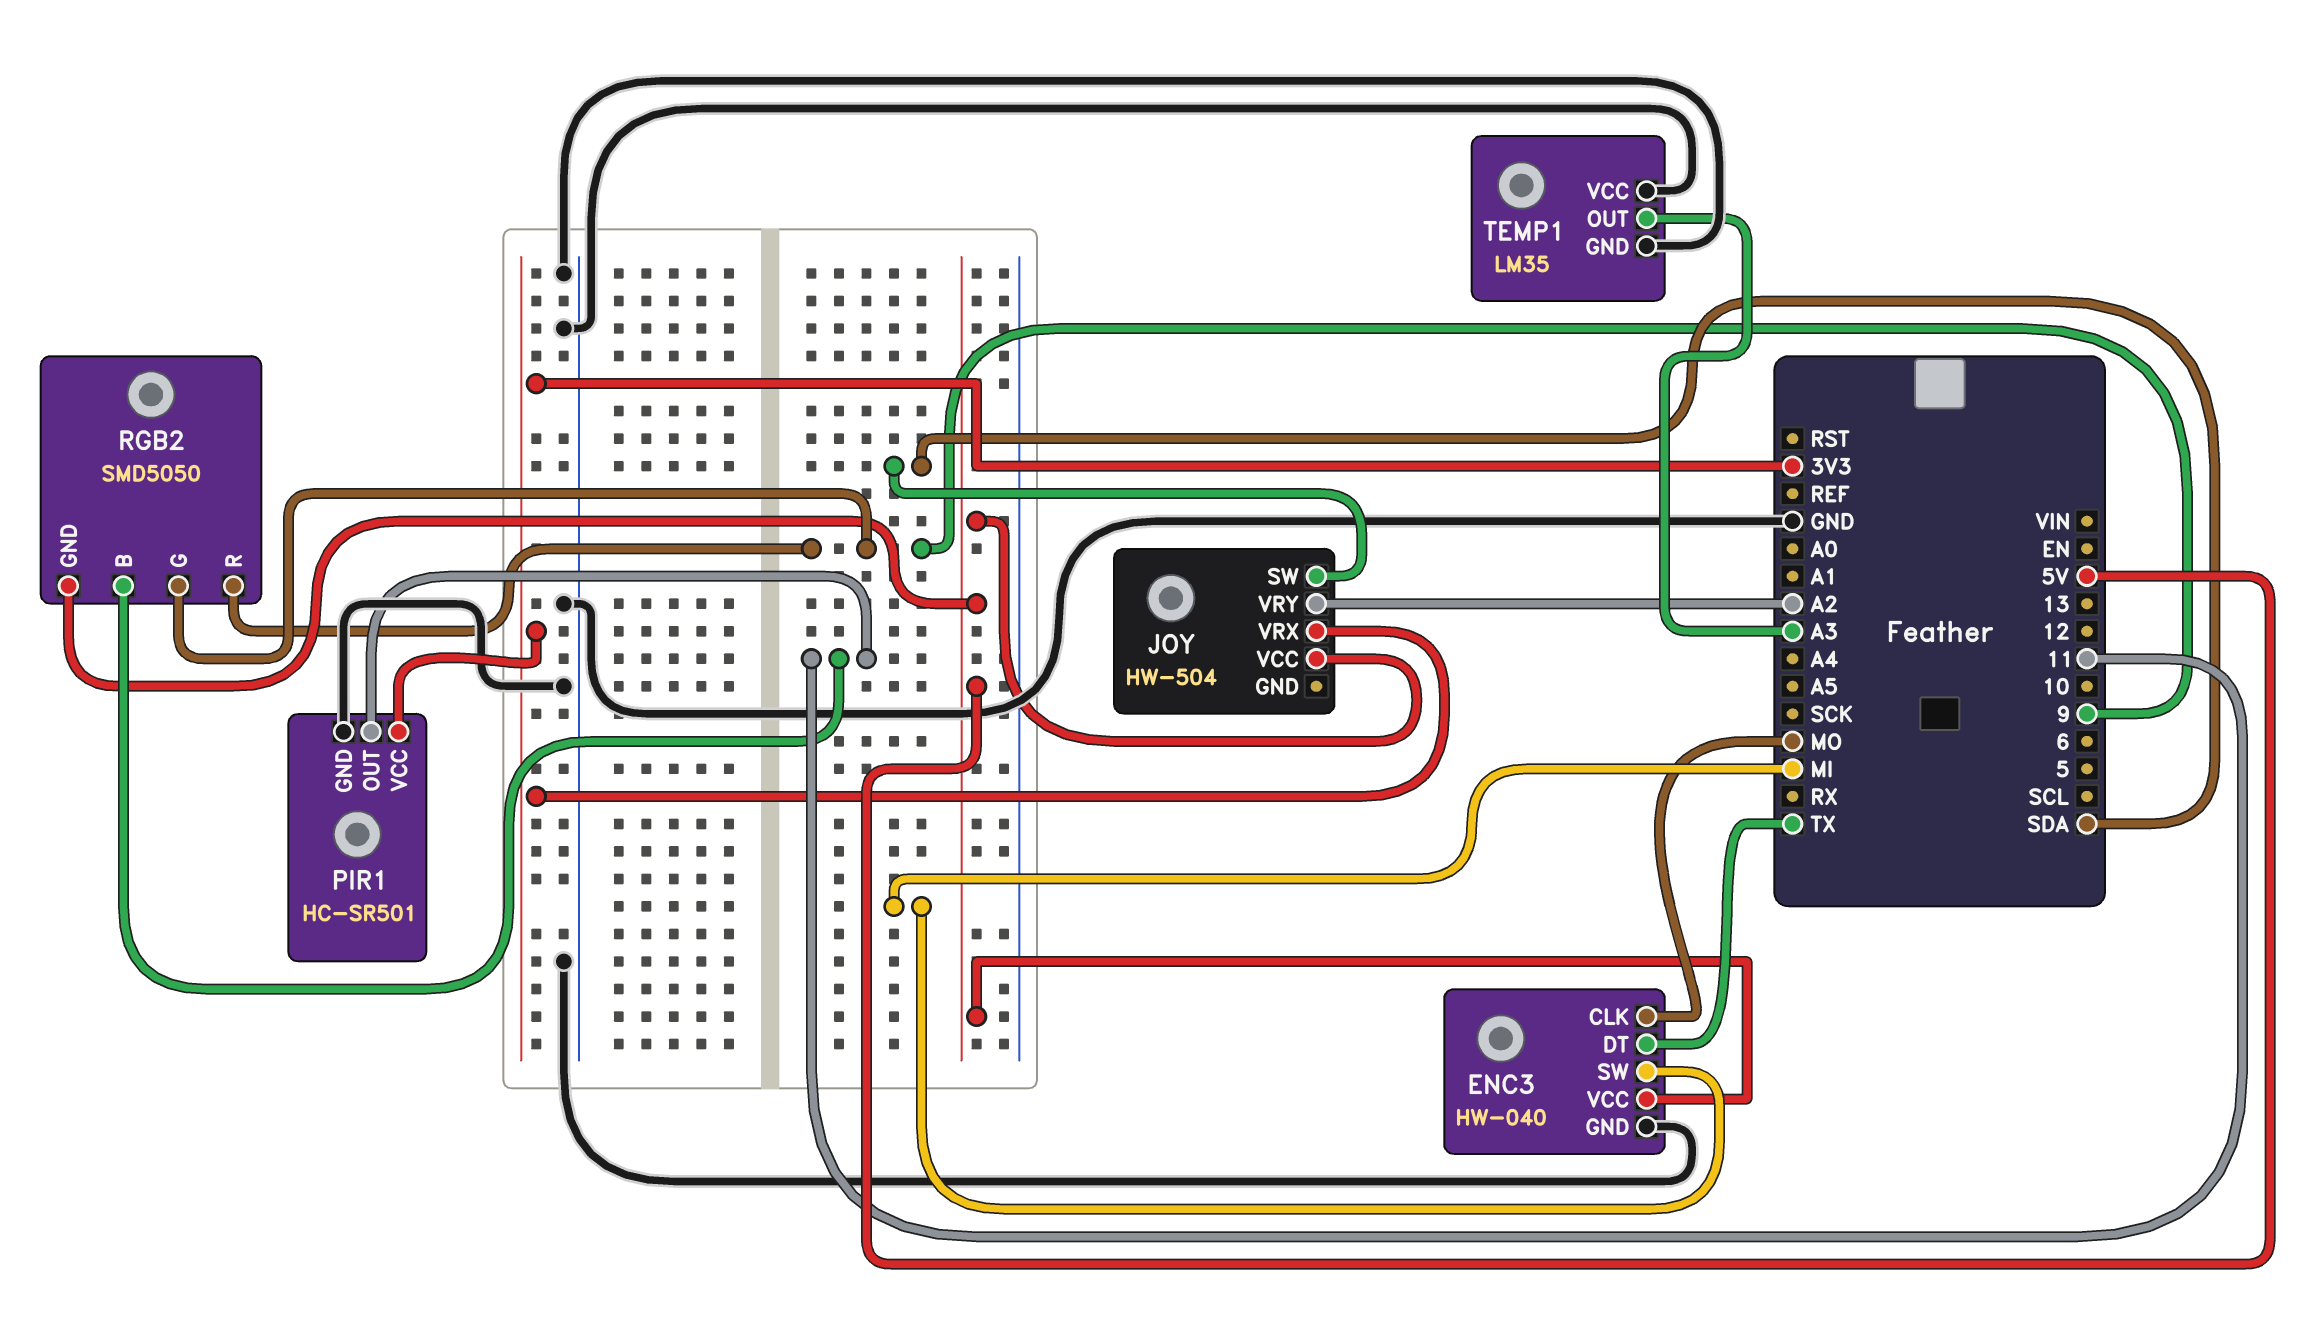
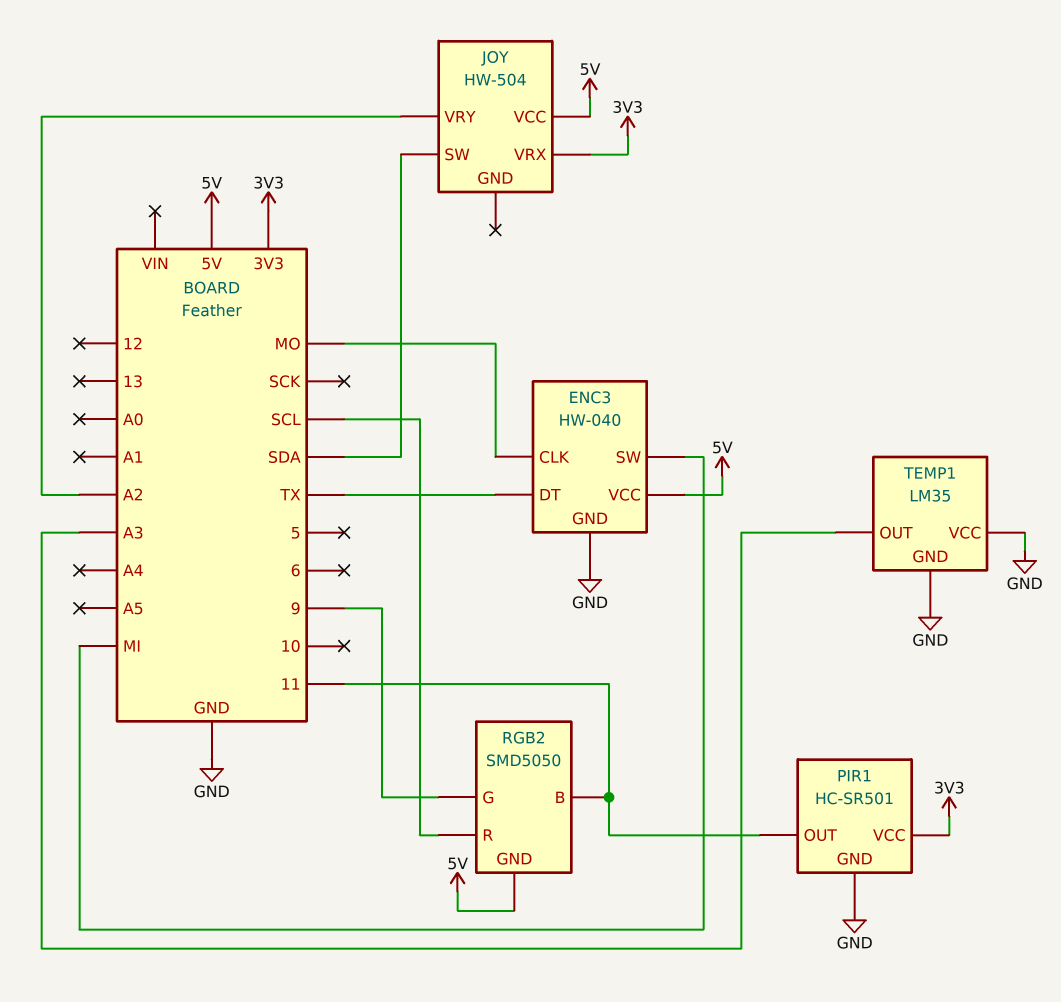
RGB2 pin R: 9 -> SCL

